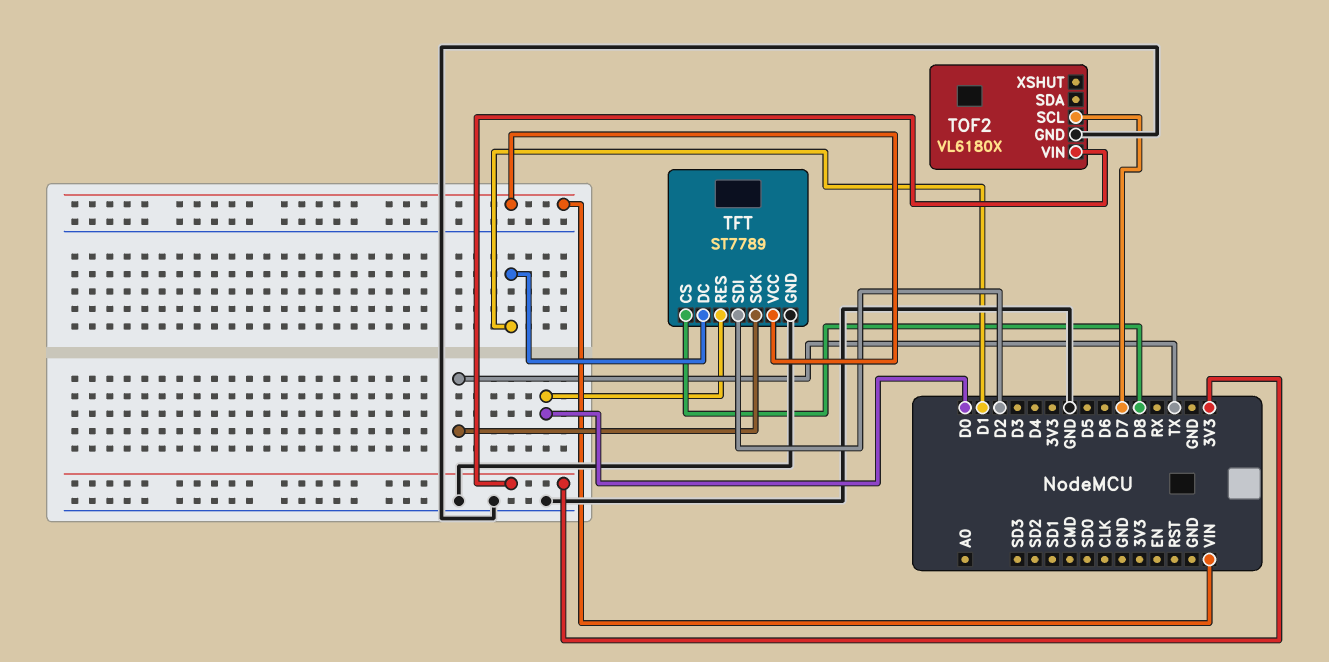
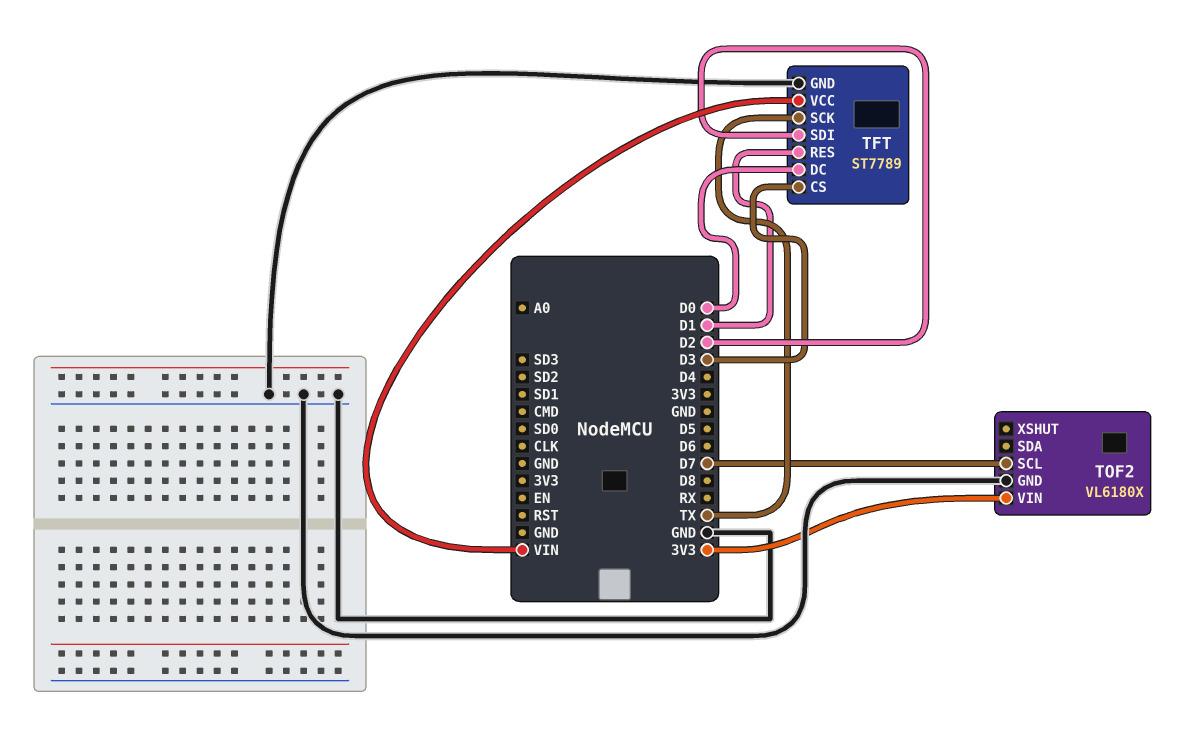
TFT pin CS: D8 -> D3
TFT pin DC: D1 -> D0
TFT pin RES: D0 -> D1

